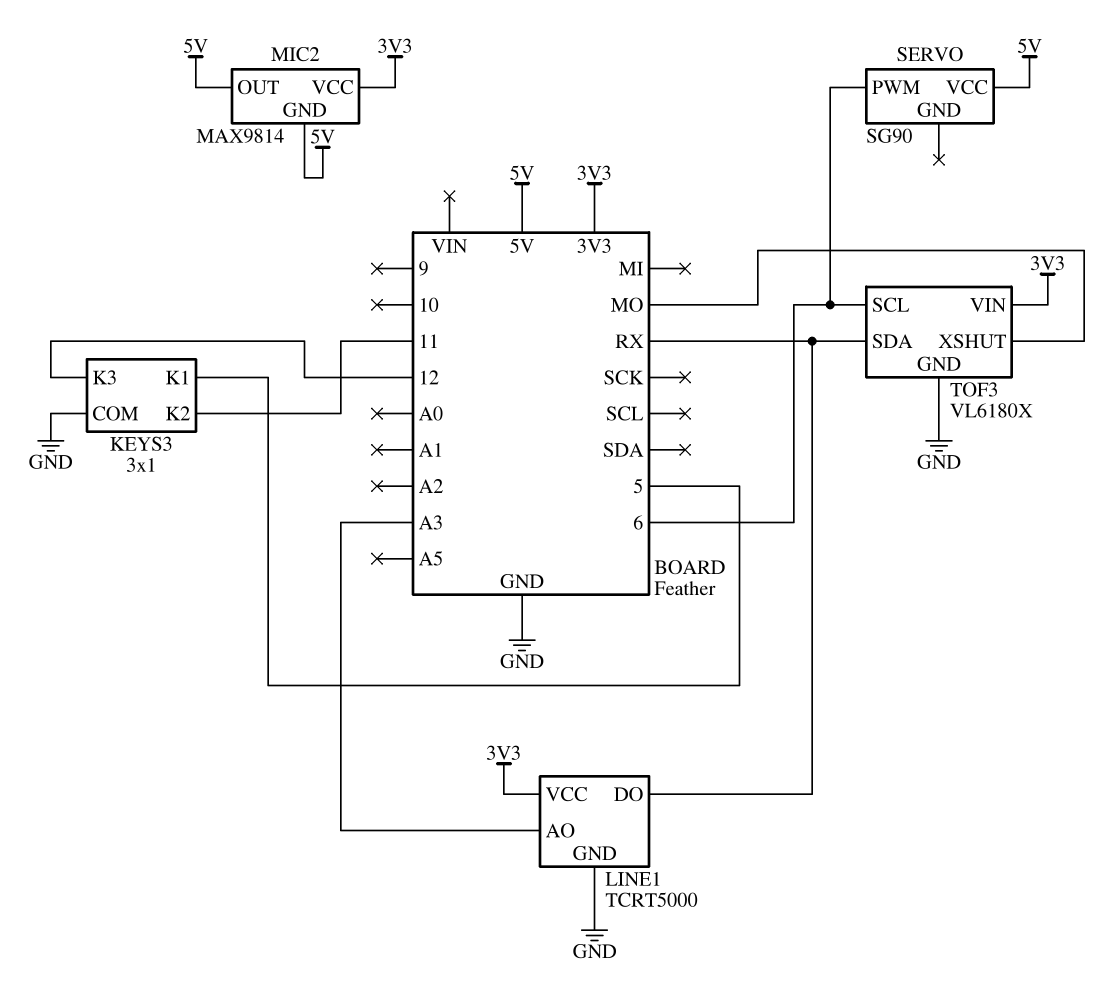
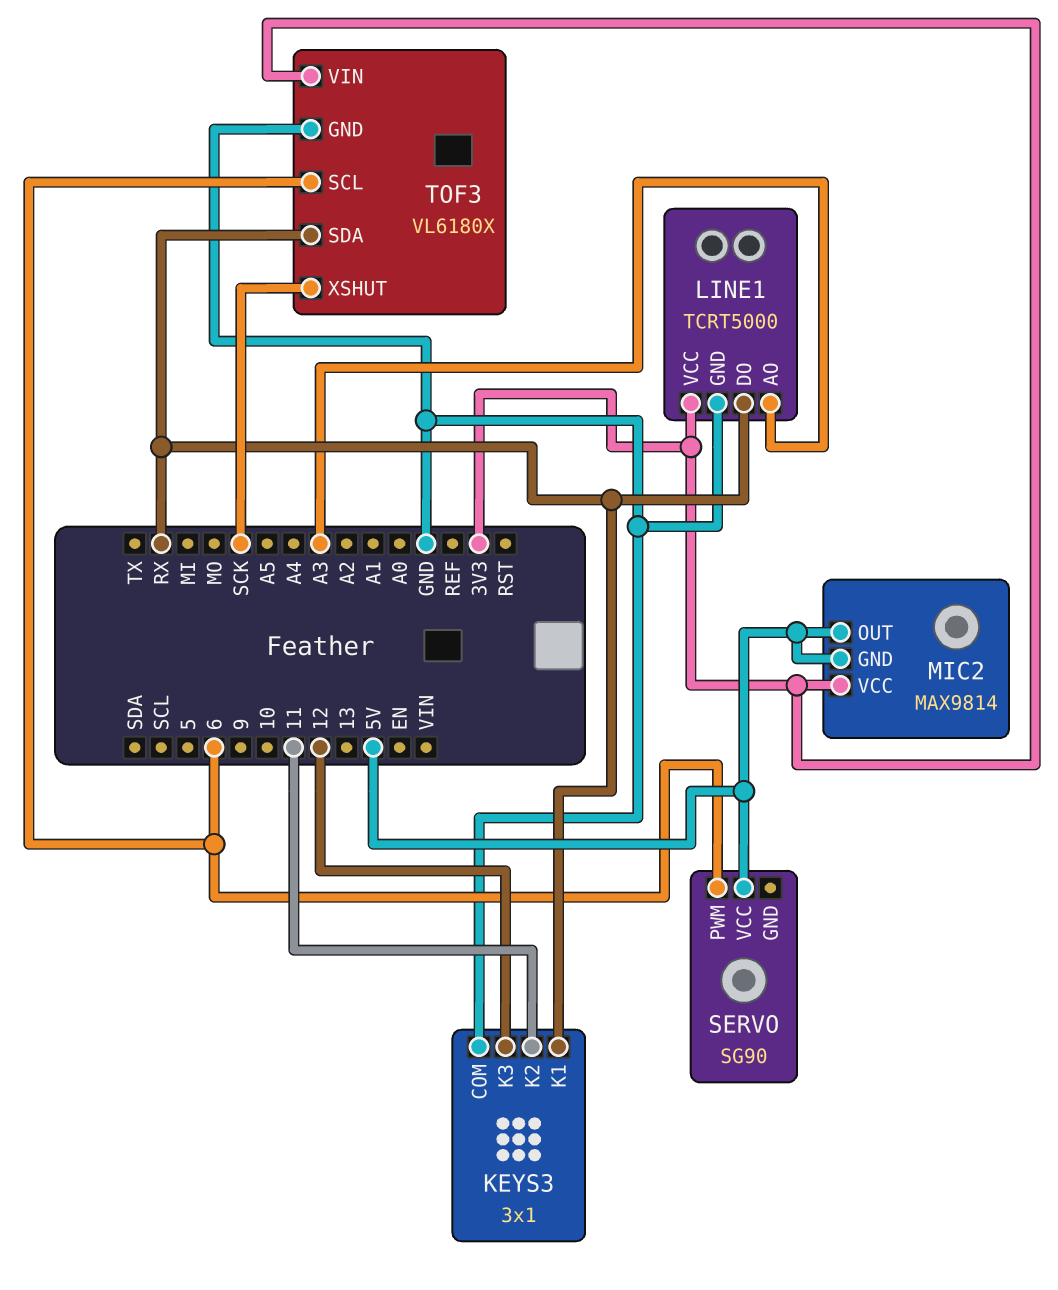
KEYS3 pin K1: 5 -> RX
TOF3 pin XSHUT: MO -> SCK

